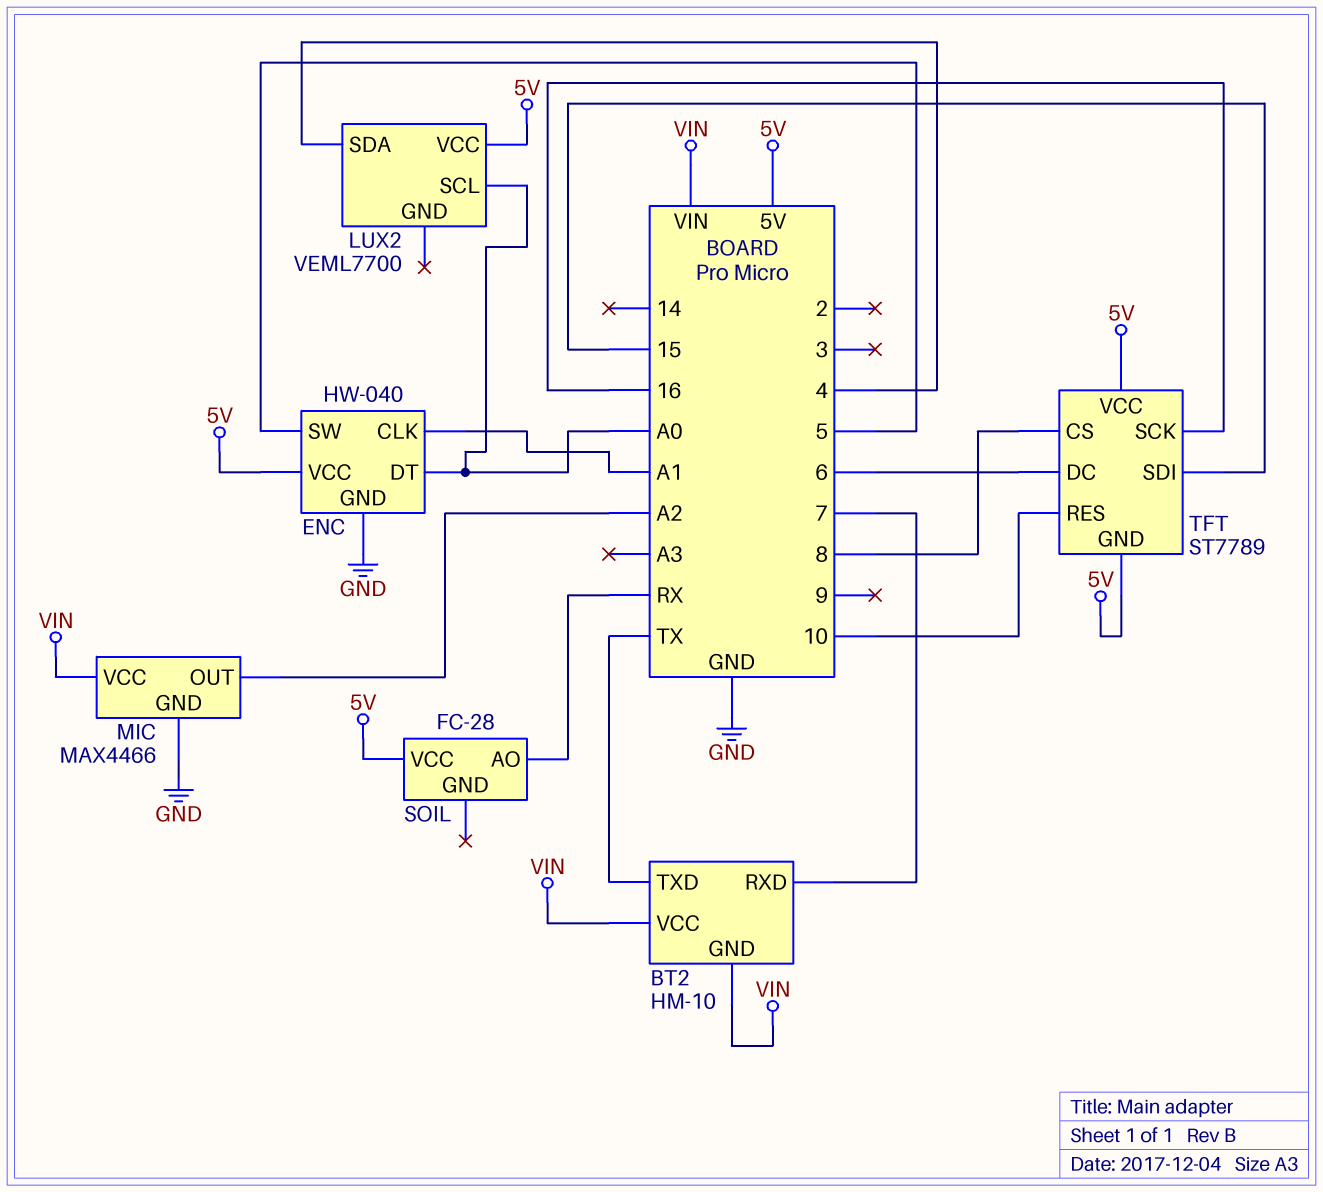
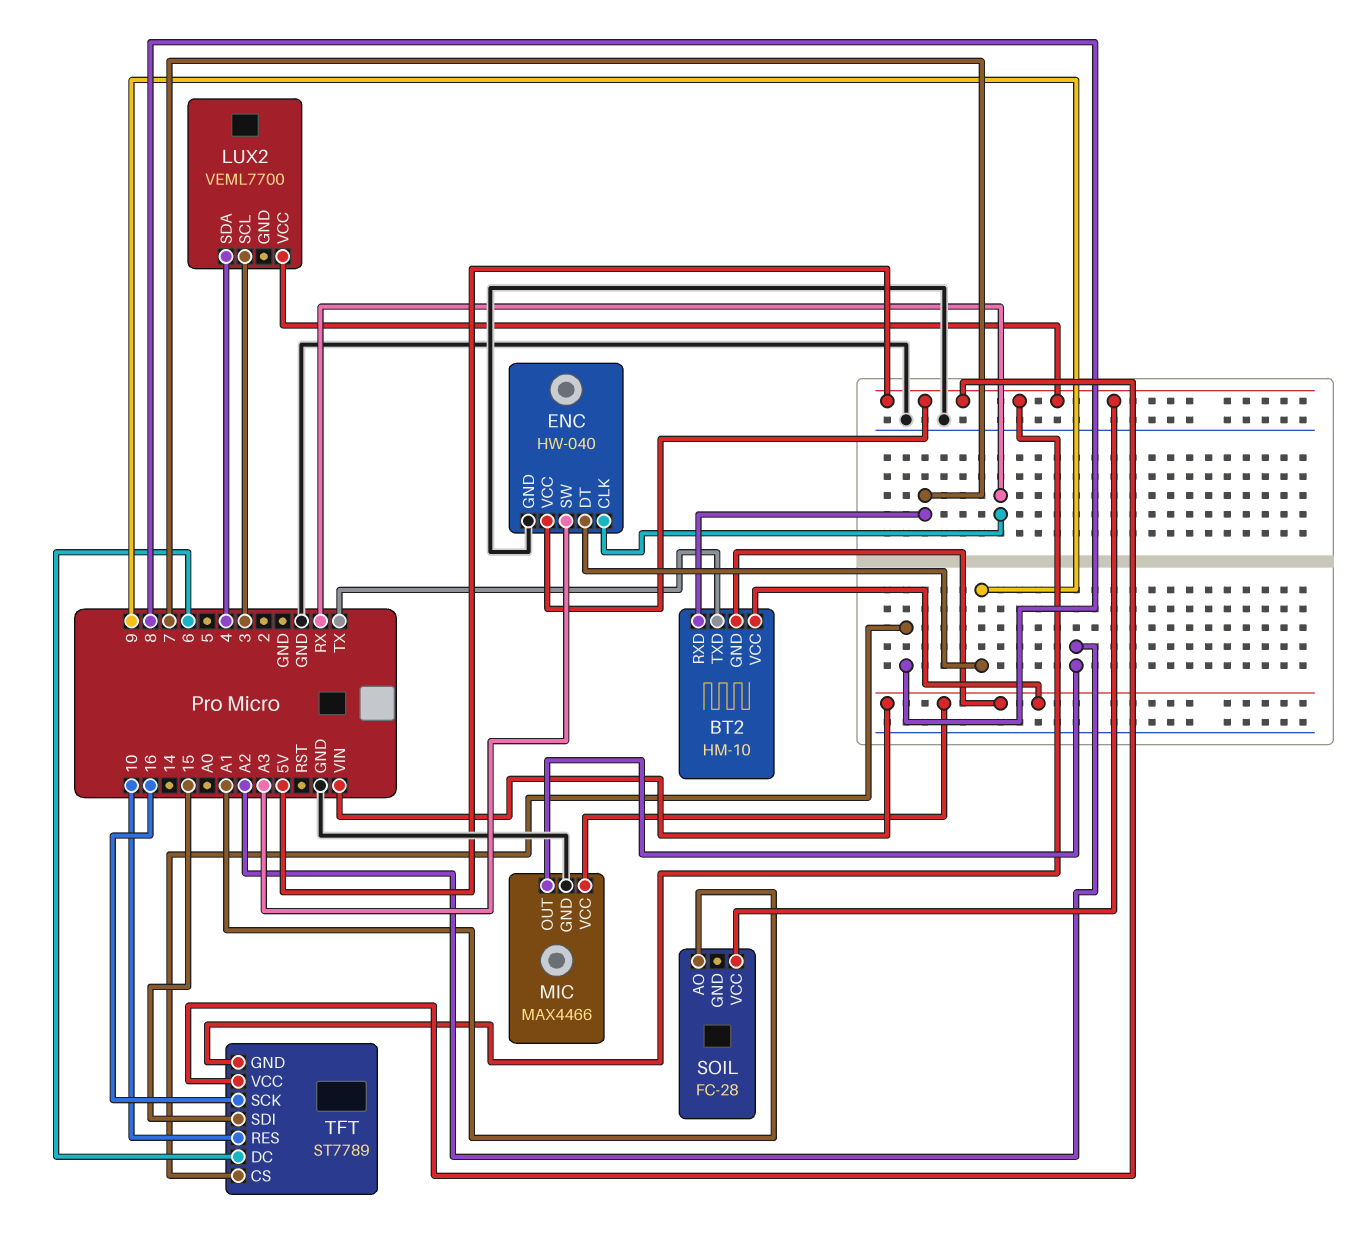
ENC pin CLK: A1 -> RX
ENC pin DT: A0 -> 9
ENC pin SW: 5 -> A3
LUX2 pin SCL: A0 -> 3
SOIL pin AO: RX -> A1

